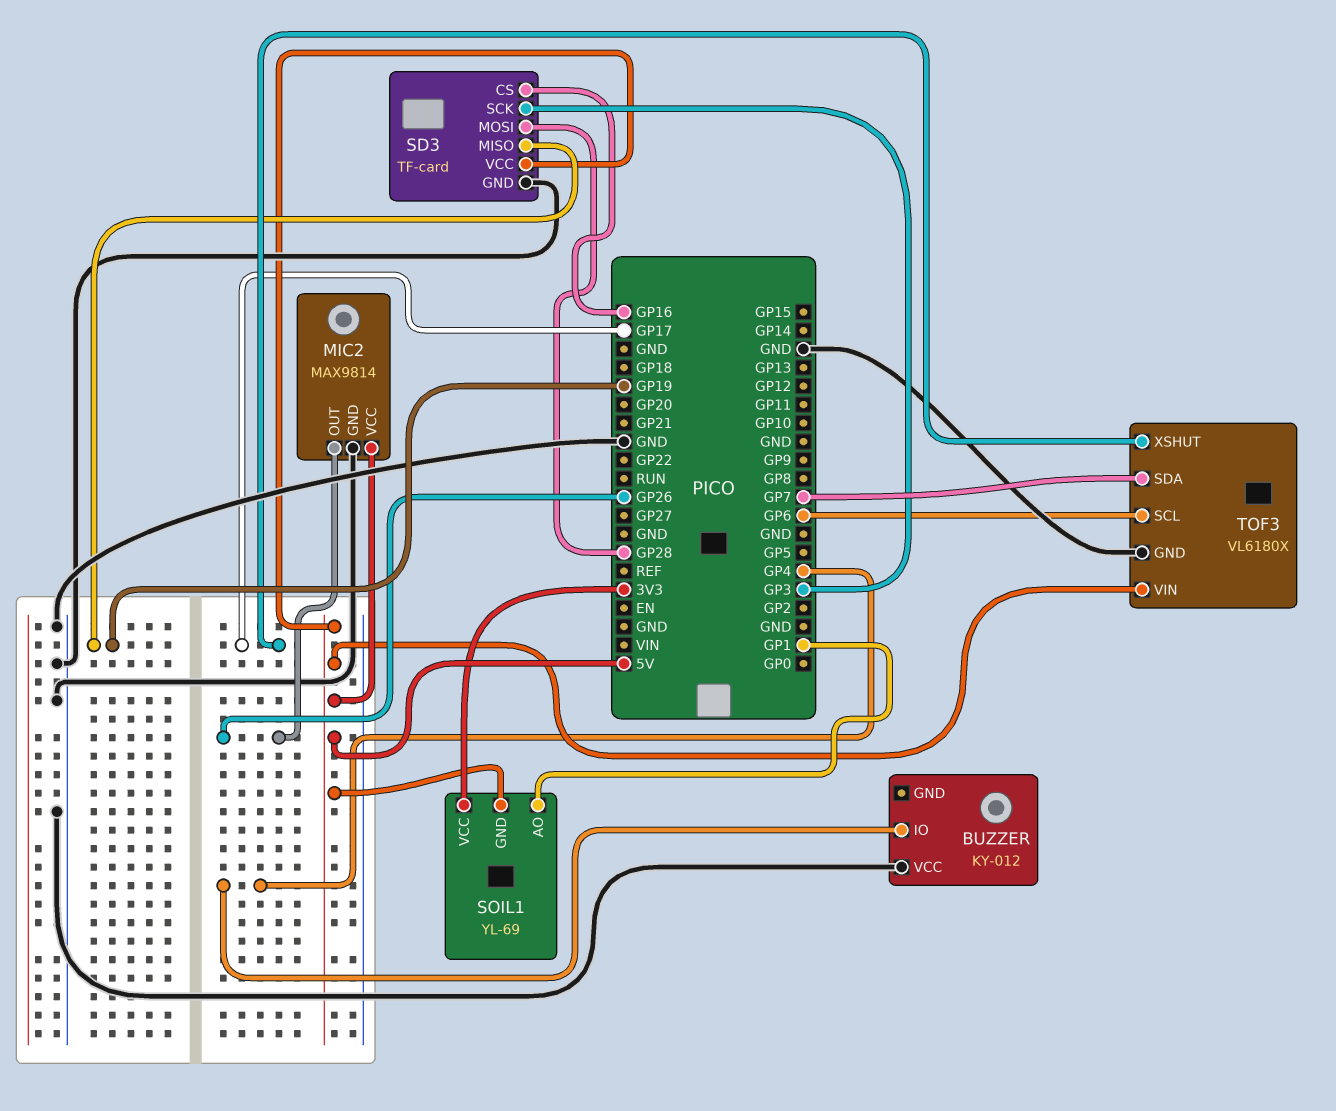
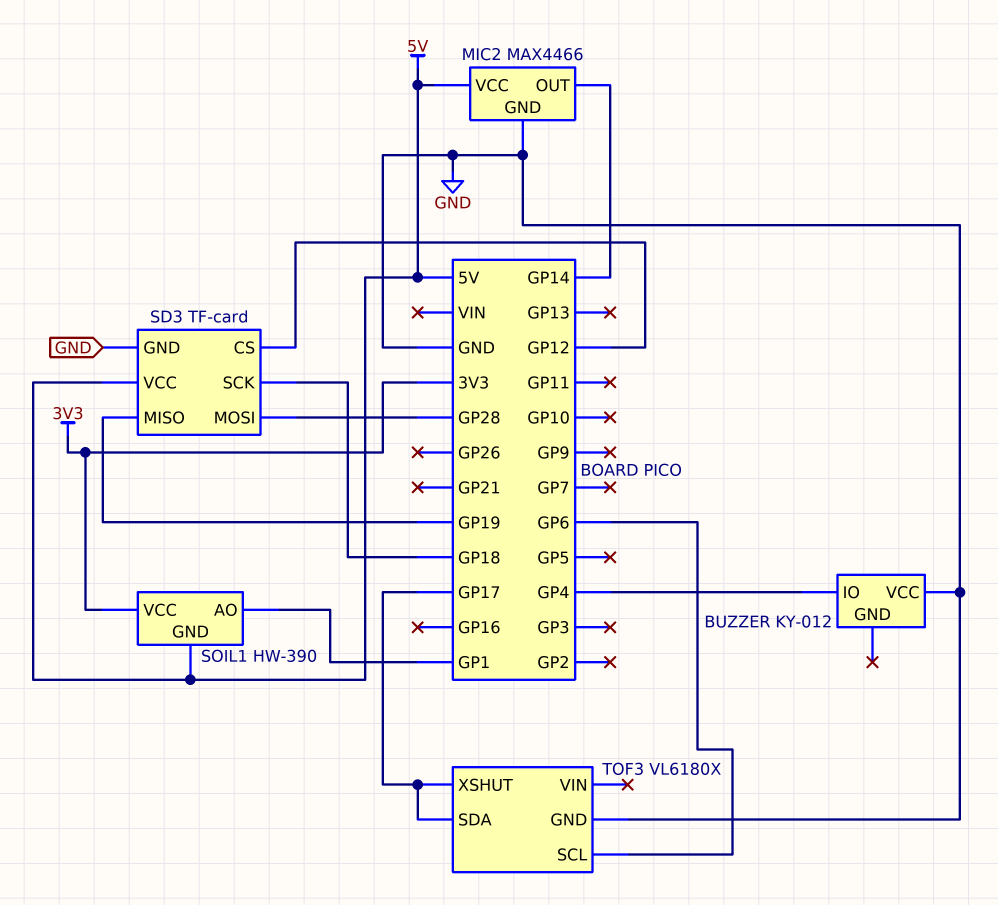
MIC2: MAX9814 -> MAX4466
MIC2 pin OUT: GP26 -> GP14
SD3 pin CS: GP16 -> GP12
SD3 pin SCK: GP3 -> GP18
SOIL1: YL-69 -> HW-390
TOF3 pin SDA: GP7 -> GP17
TOF3 pin VIN: 5V -> none

